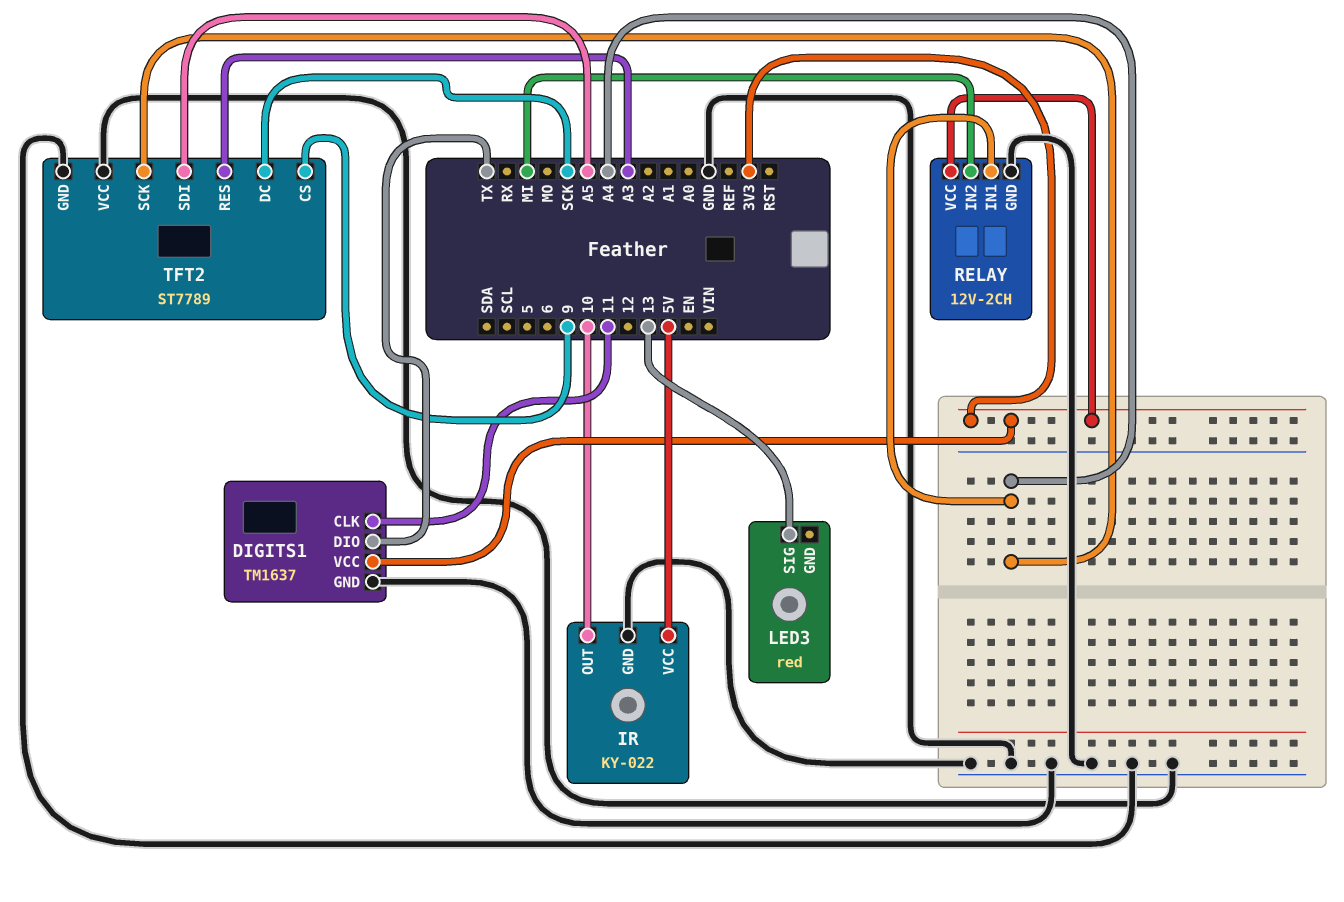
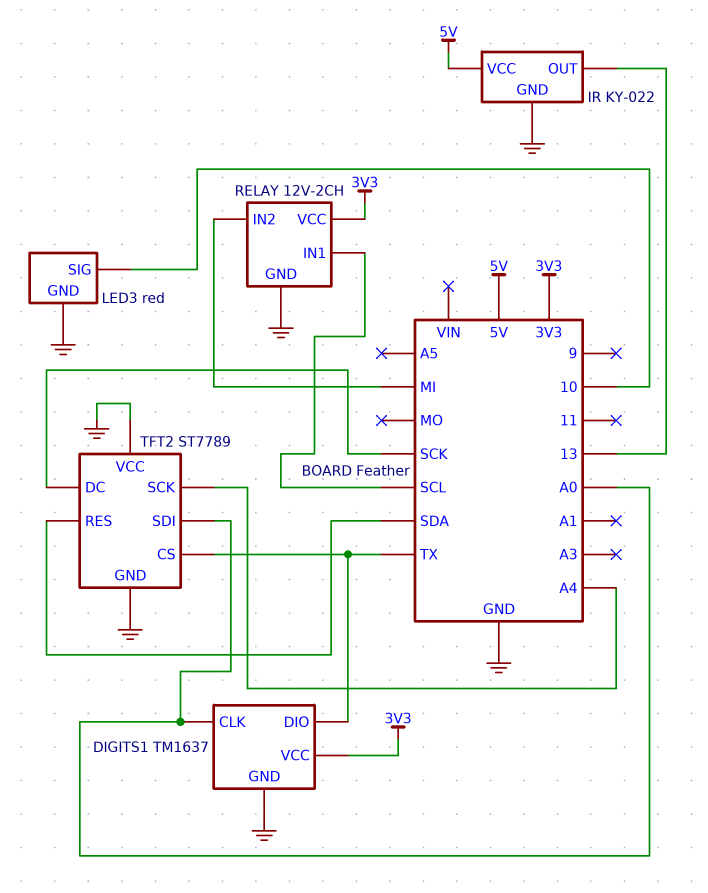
DIGITS1 pin CLK: 11 -> A0
IR pin OUT: 10 -> 13
LED3 pin GND: none -> GND
LED3 pin SIG: 13 -> 10
RELAY pin IN1: A4 -> SCL
TFT2 pin CS: 9 -> TX
TFT2 pin RES: A3 -> SDA
TFT2 pin SDI: A5 -> A0

